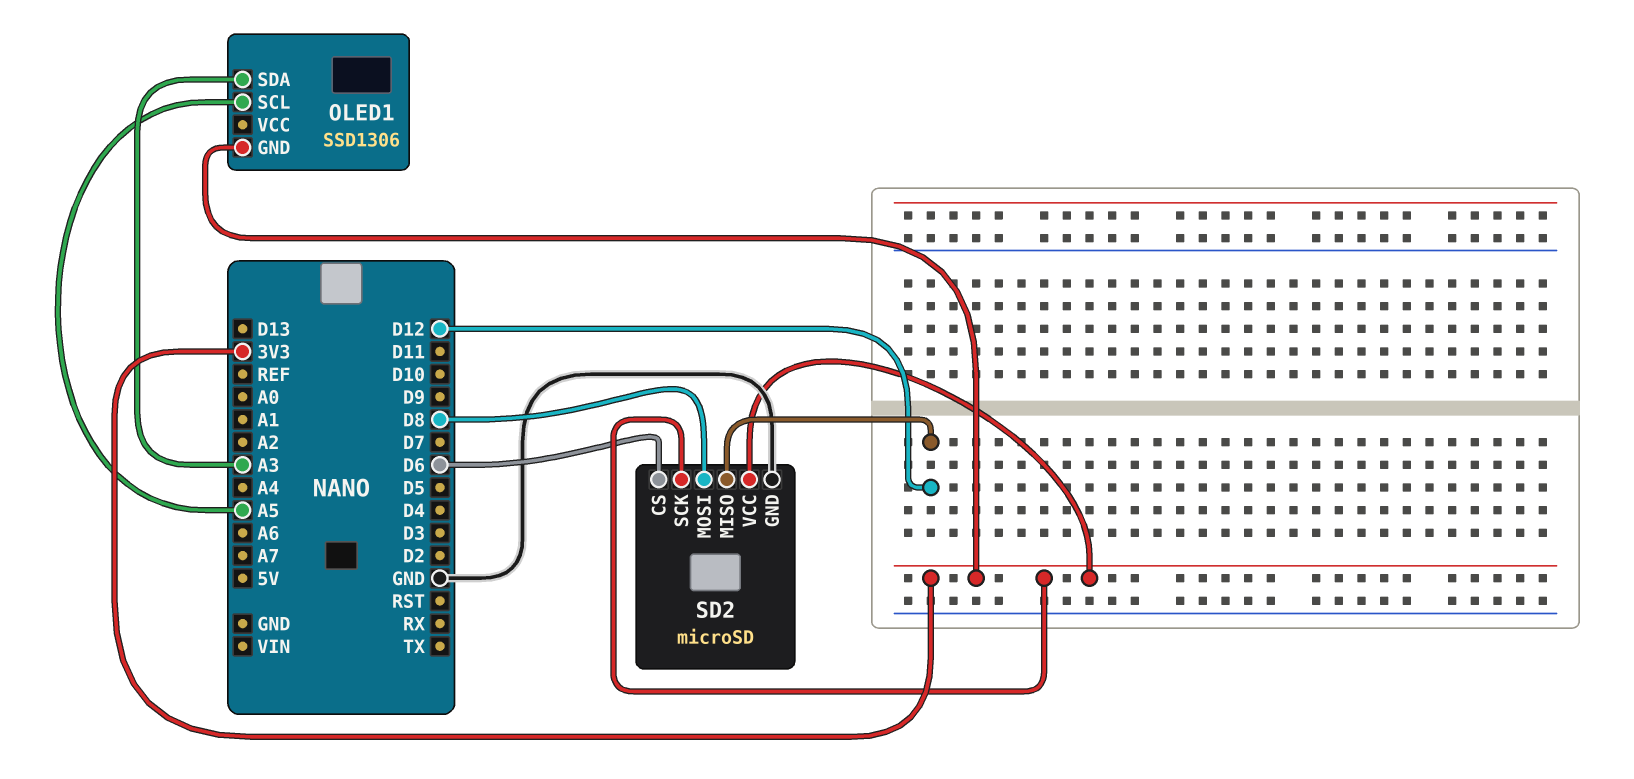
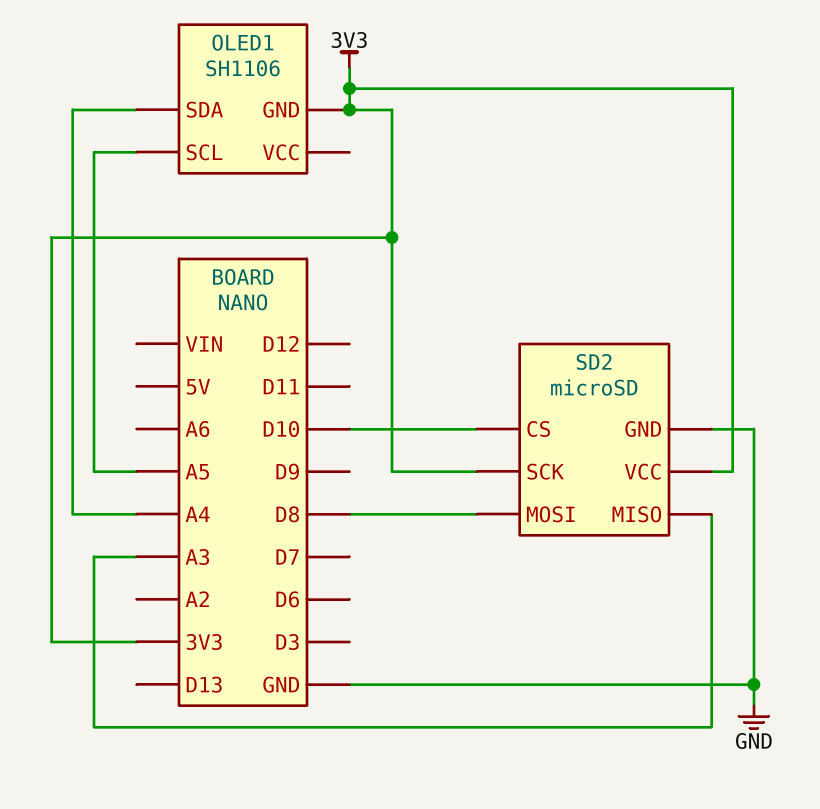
OLED1: SSD1306 -> SH1106
OLED1 pin SDA: A3 -> A4
SD2 pin CS: D6 -> D10
SD2 pin MISO: D12 -> A3

